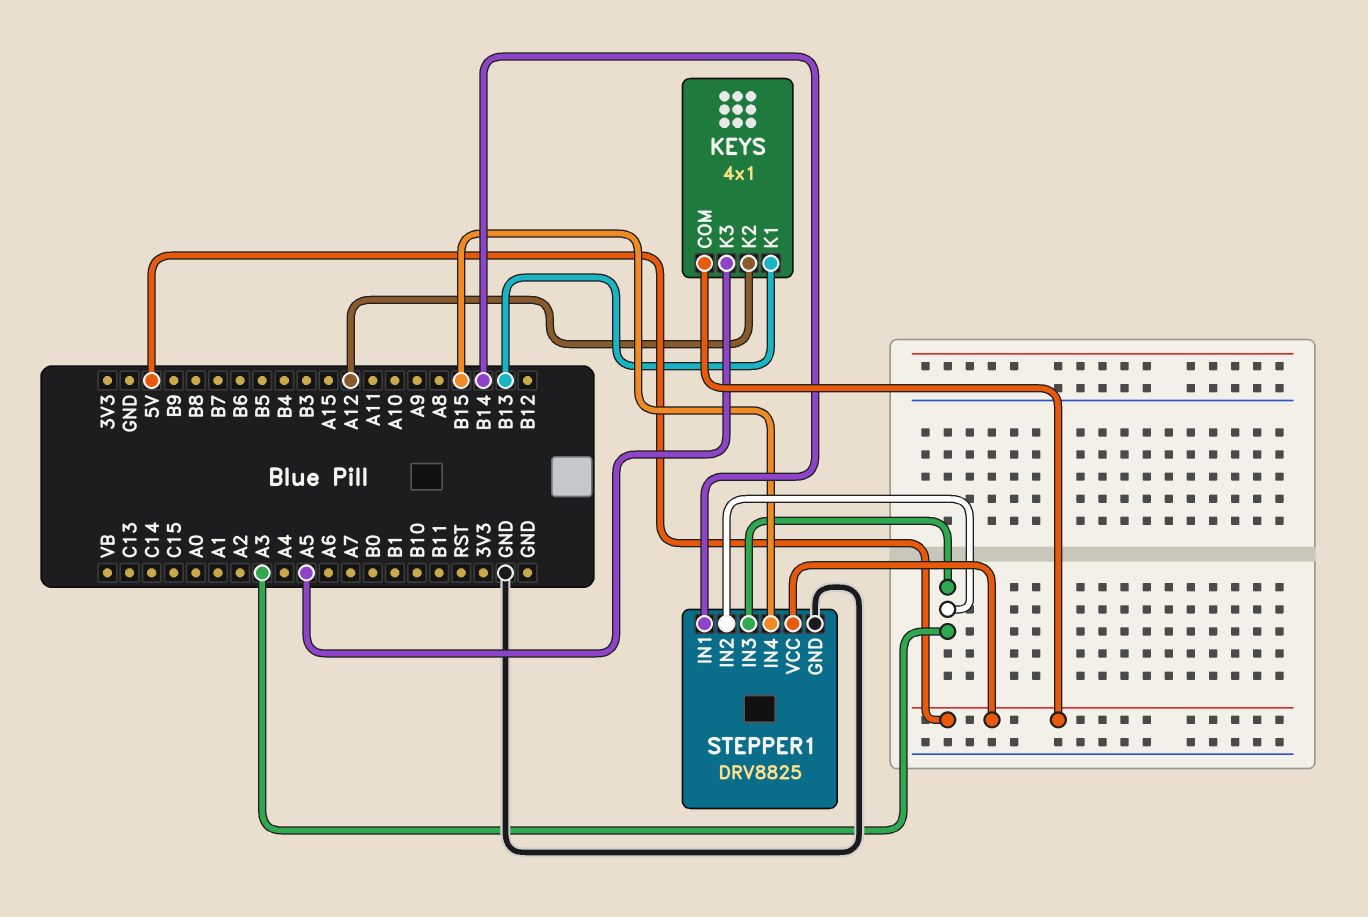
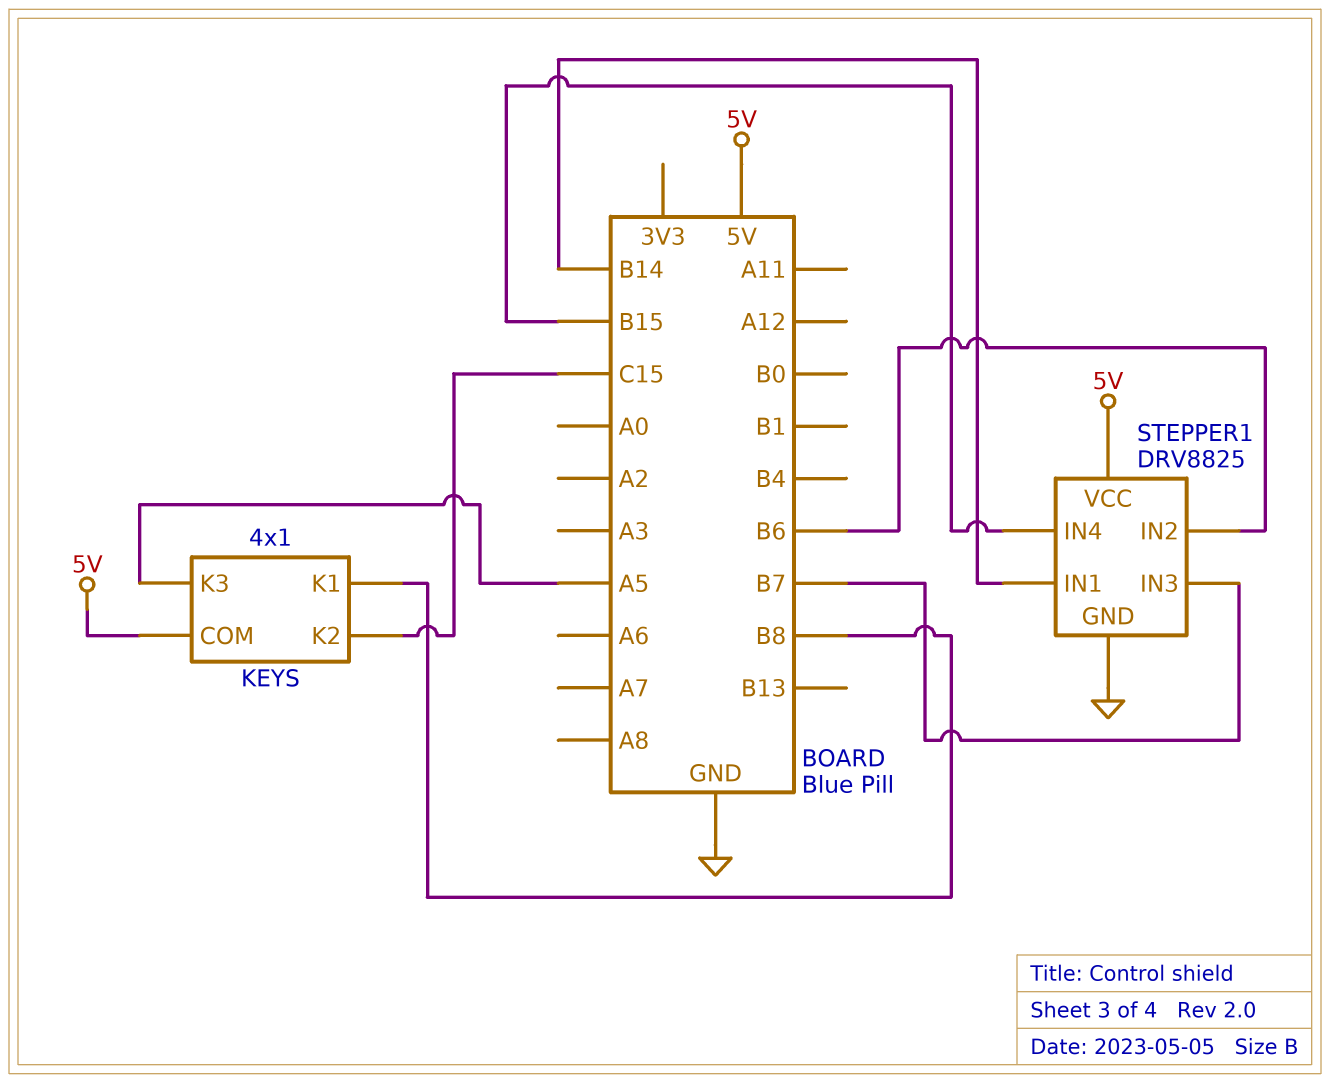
KEYS pin K1: B13 -> B8
KEYS pin K2: A12 -> C15
STEPPER1 pin IN2: A3 -> B6
STEPPER1 pin IN3: A3 -> B7

